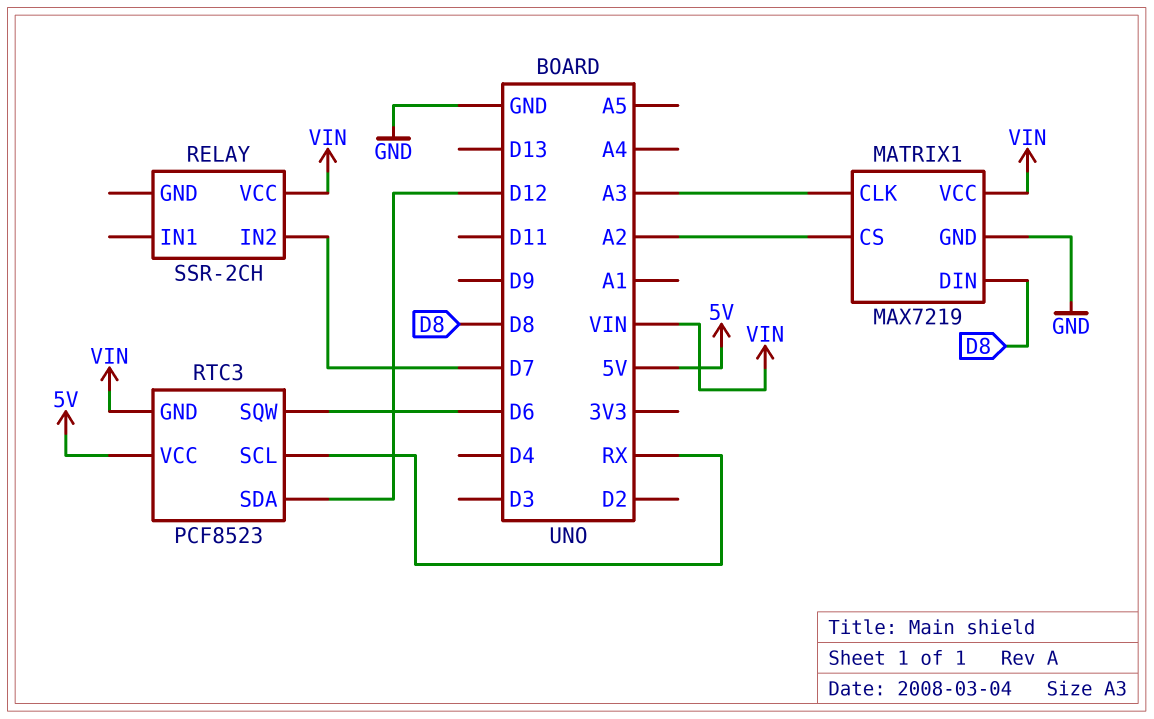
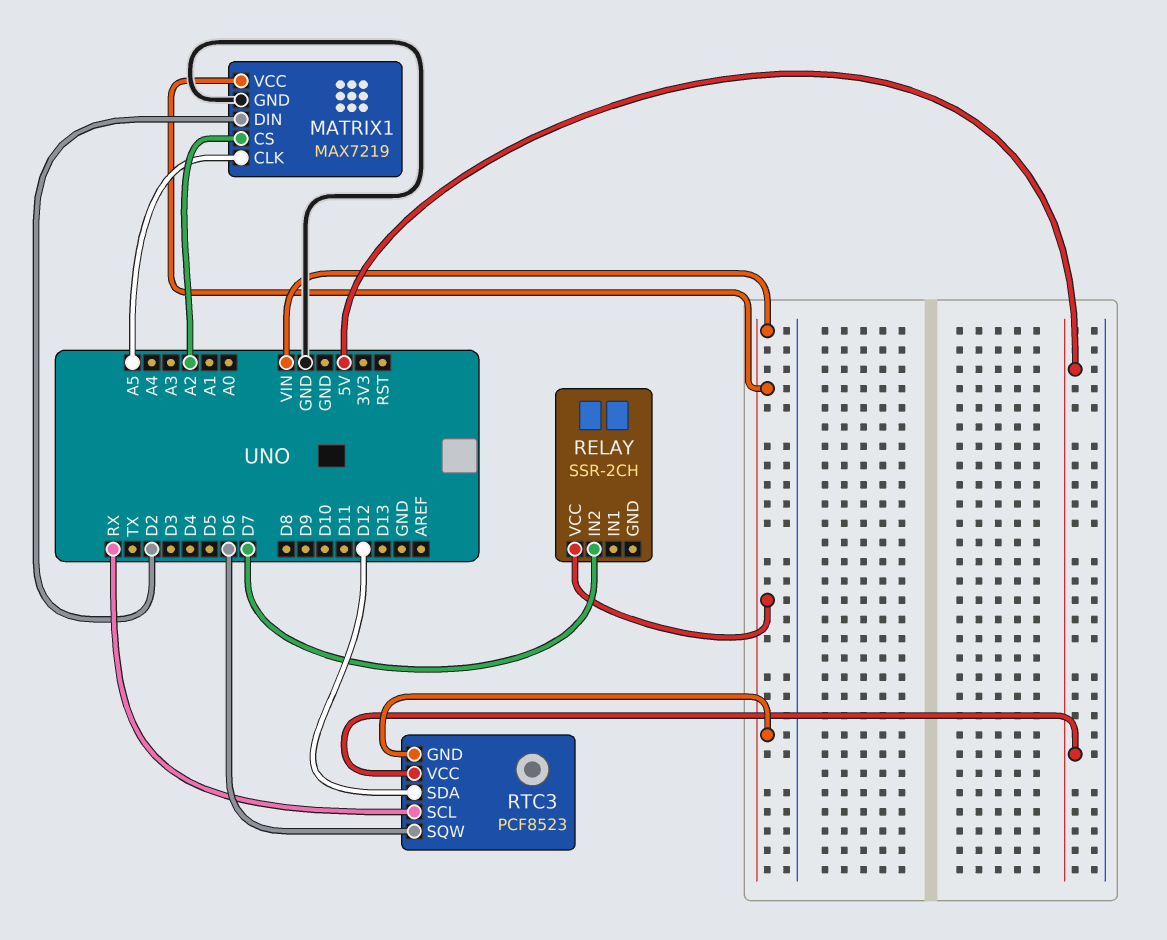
MATRIX1 pin CLK: A3 -> A5
MATRIX1 pin DIN: D8 -> D2

